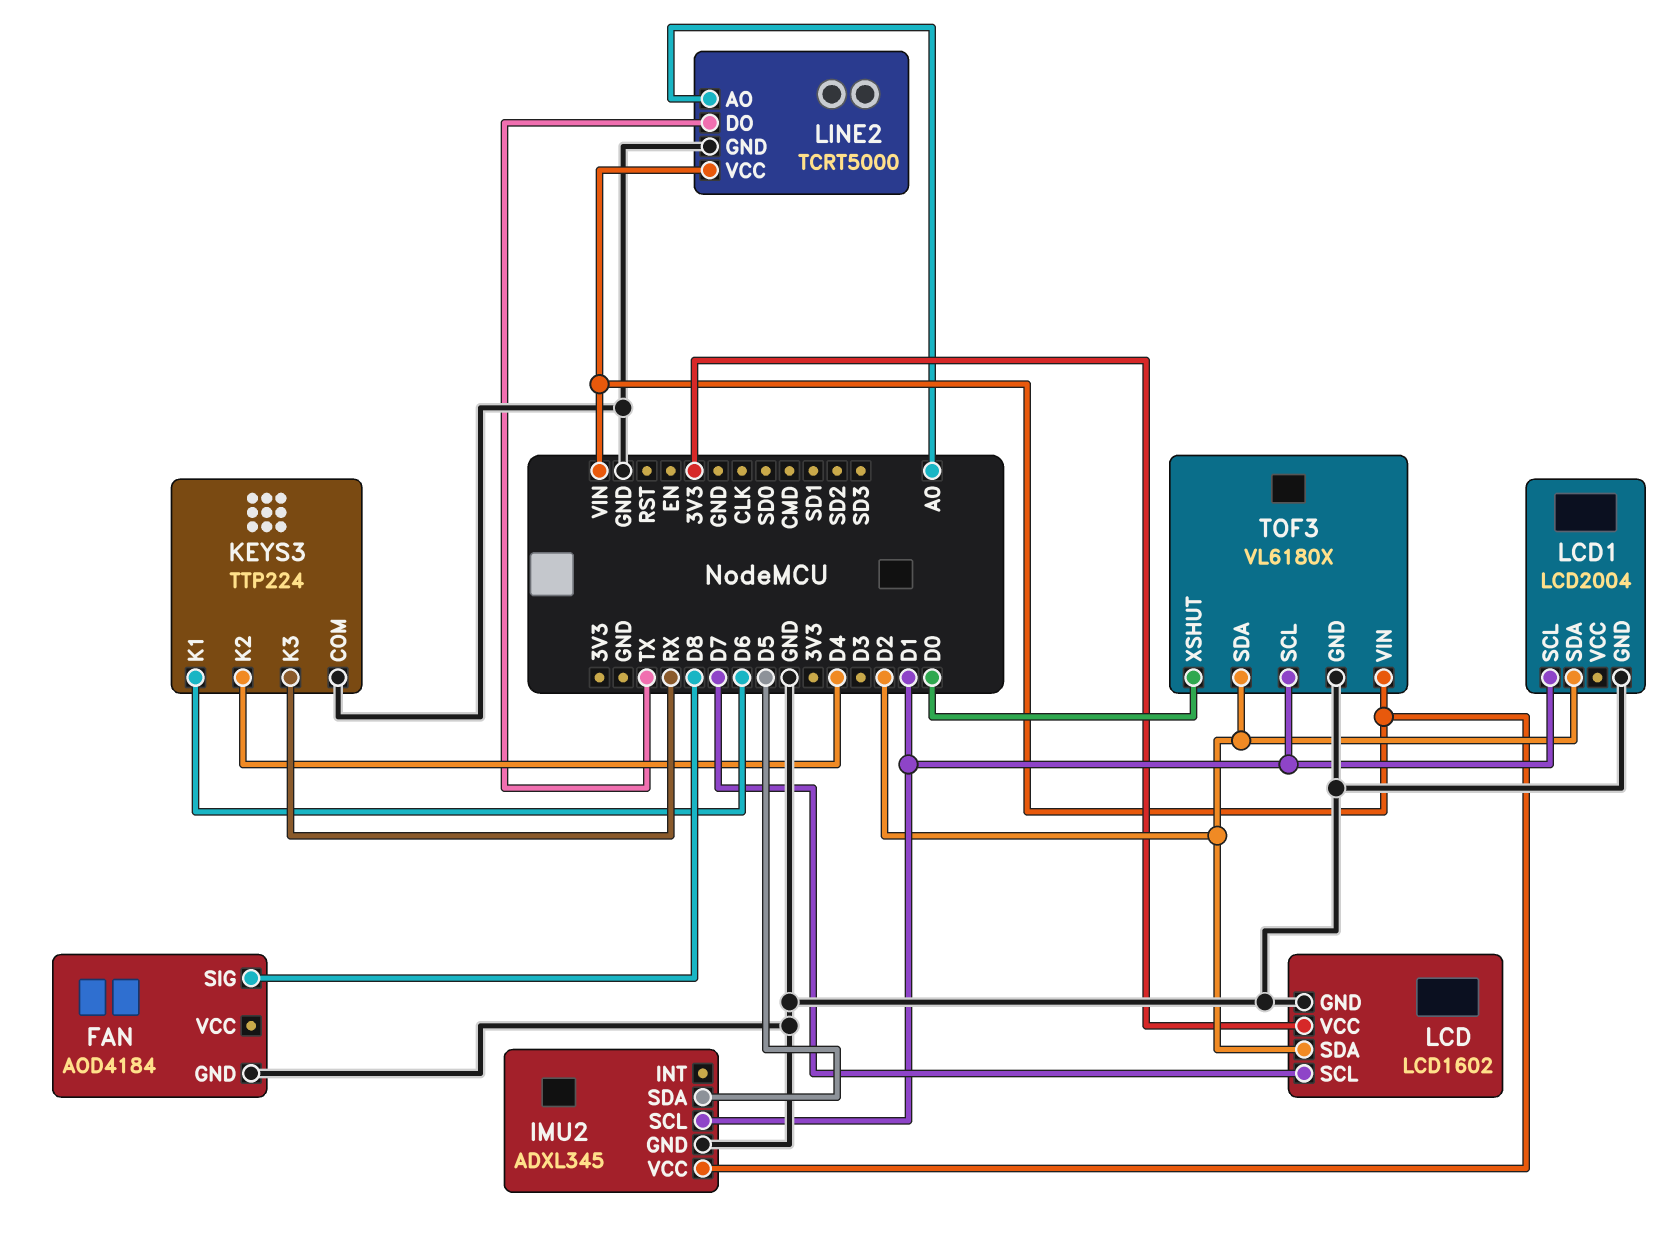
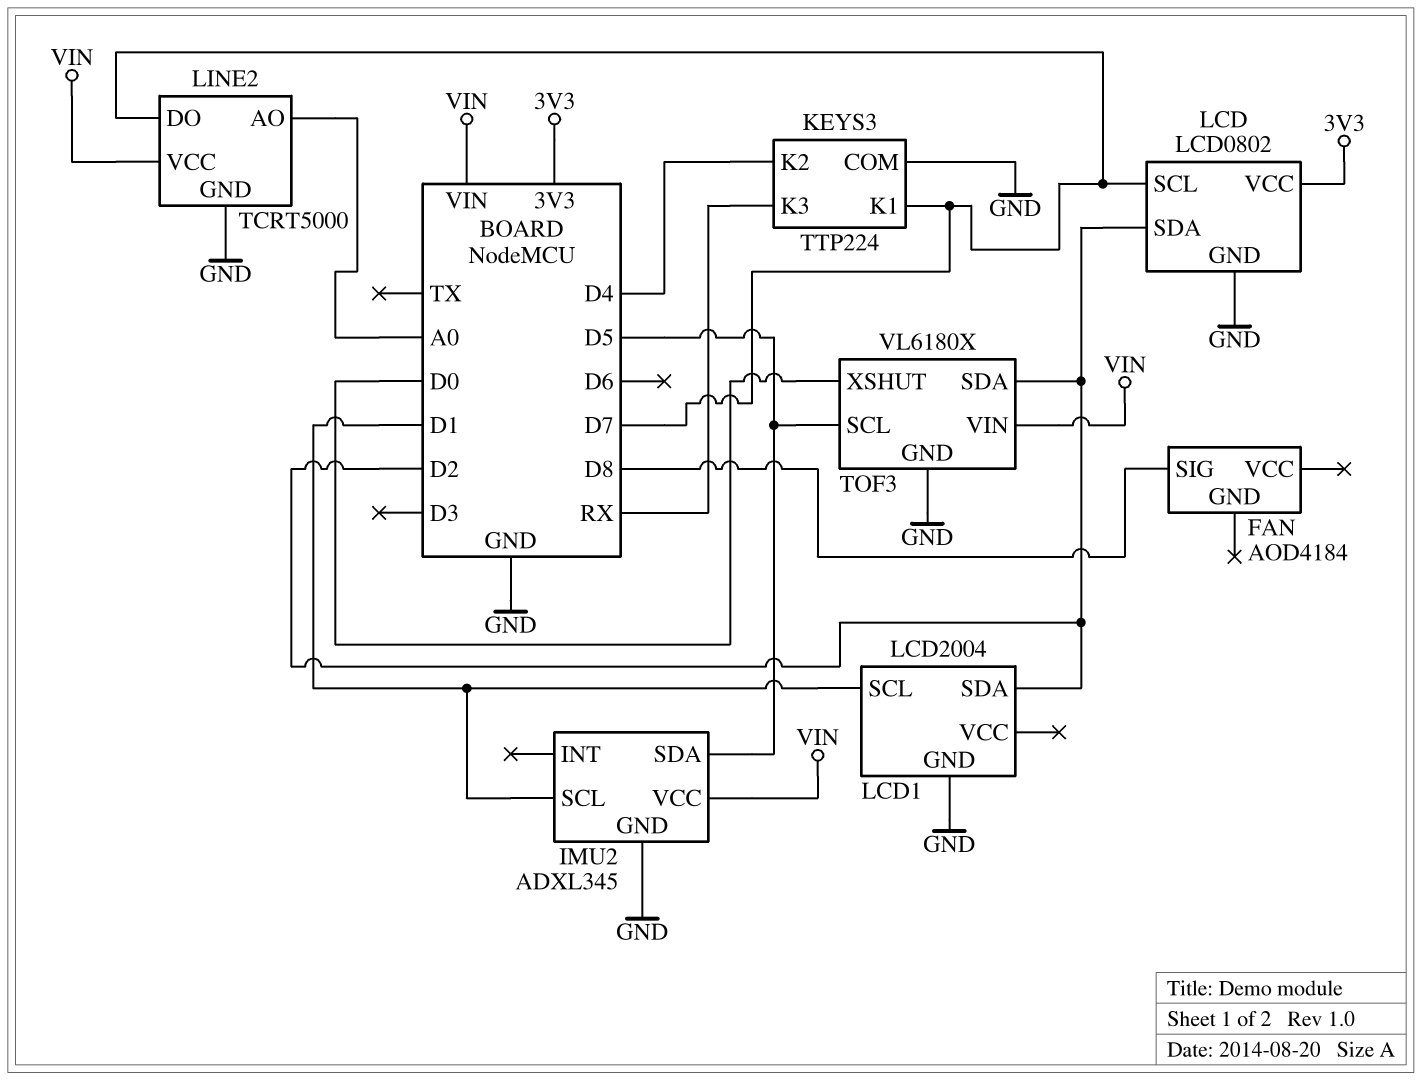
FAN pin GND: GND -> none
KEYS3 pin K1: D6 -> D7
LCD: LCD1602 -> LCD0802
LINE2 pin DO: TX -> D7
TOF3 pin SCL: D1 -> D5

